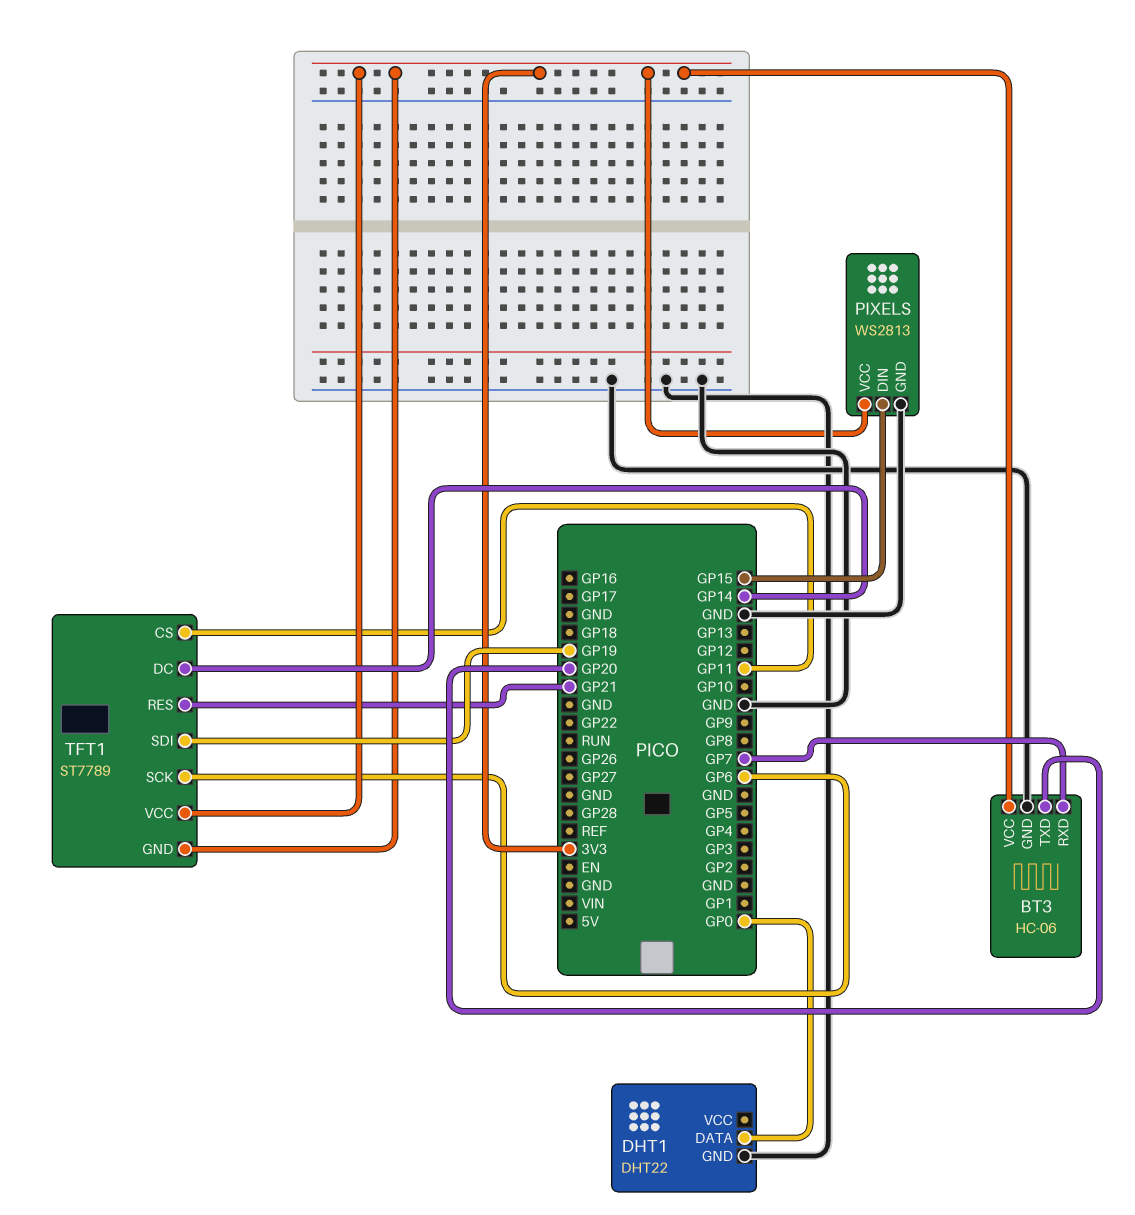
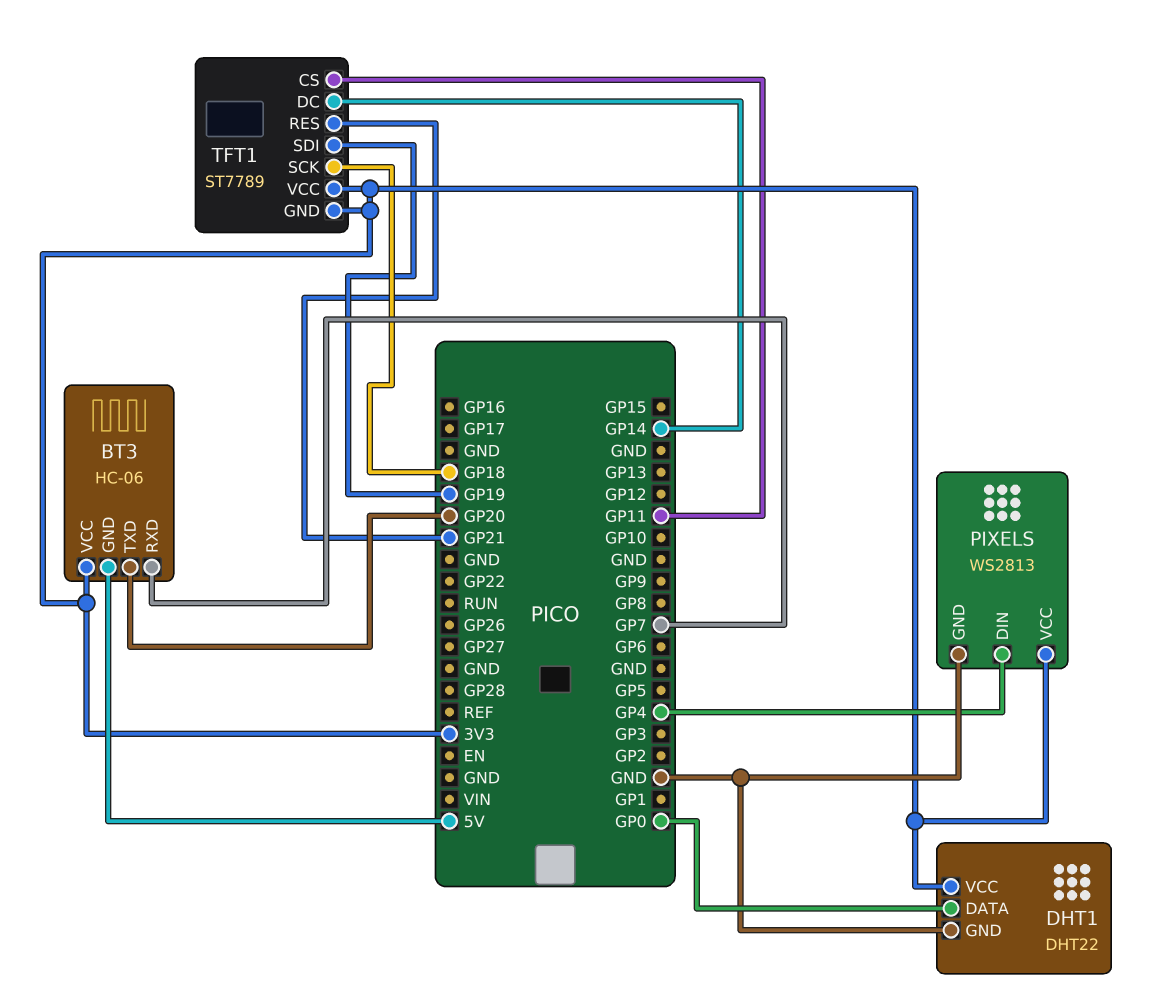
BT3 pin GND: GND -> 5V
DHT1 pin VCC: none -> 3V3
PIXELS pin DIN: GP15 -> GP4
TFT1 pin SCK: GP6 -> GP18

